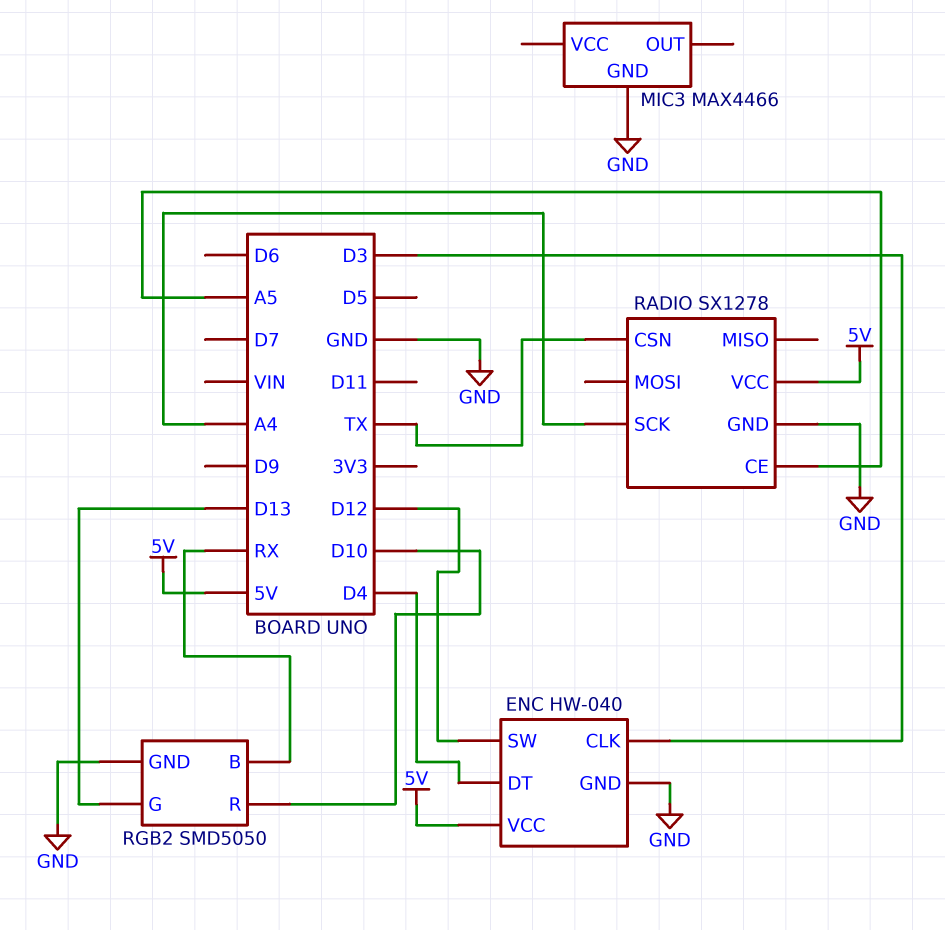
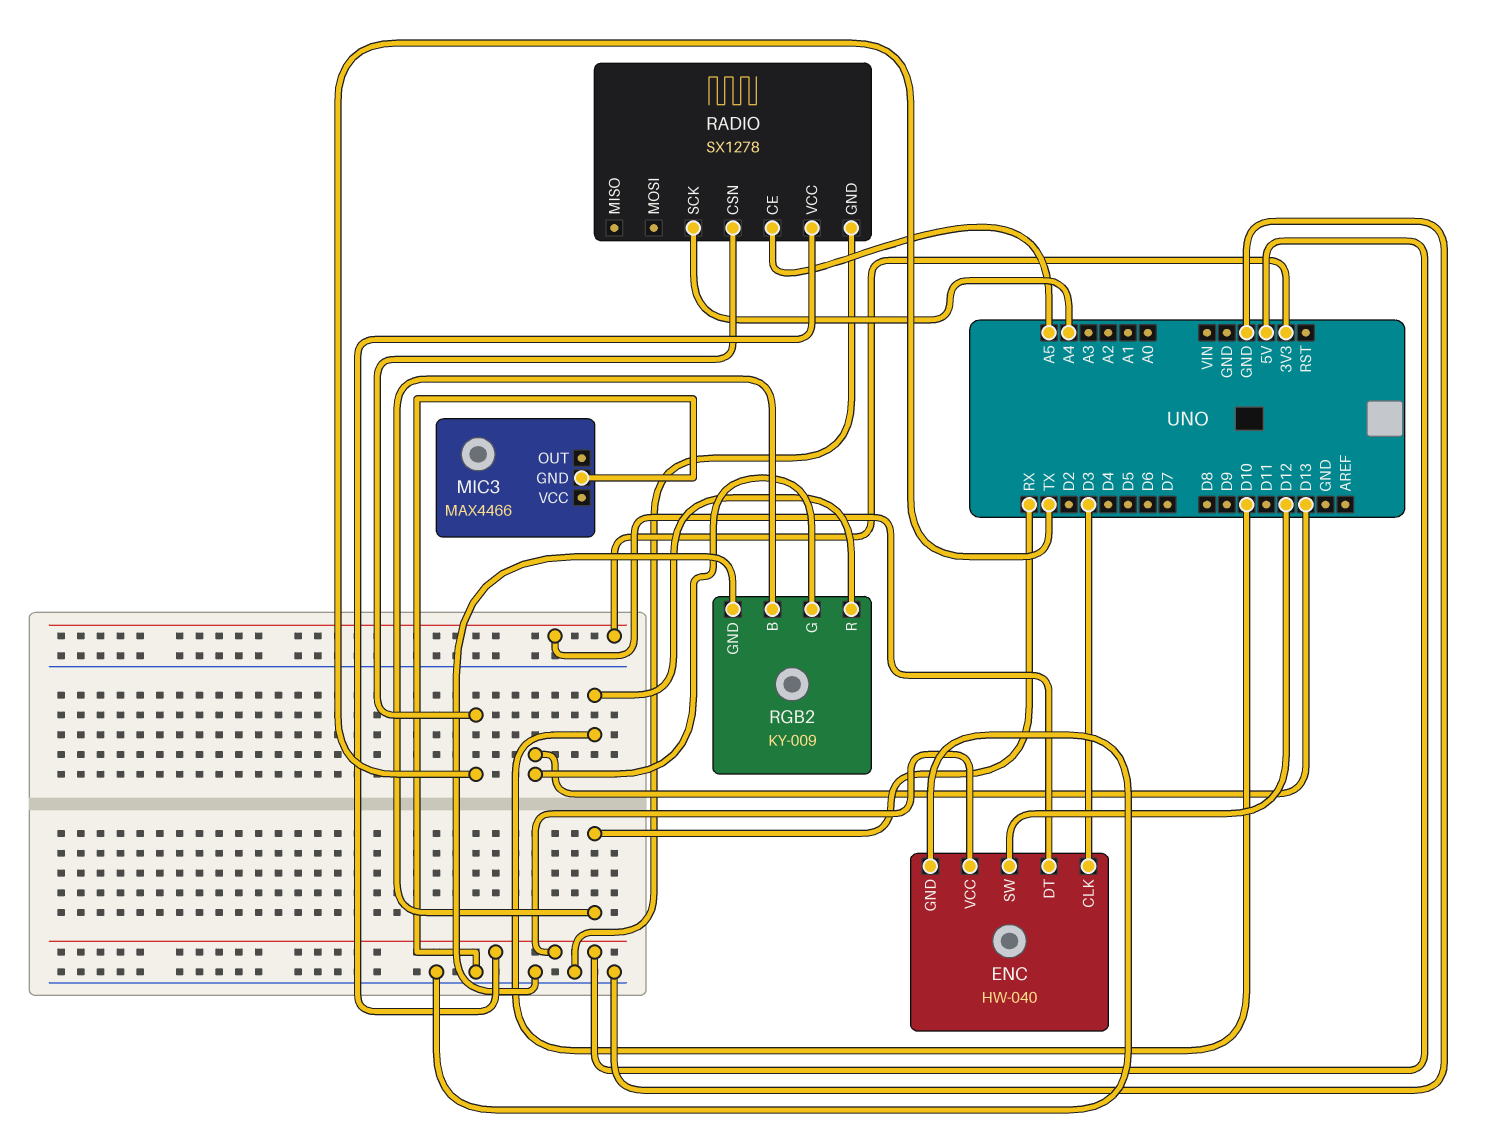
ENC pin DT: D4 -> 3V3
RGB2: SMD5050 -> KY-009

